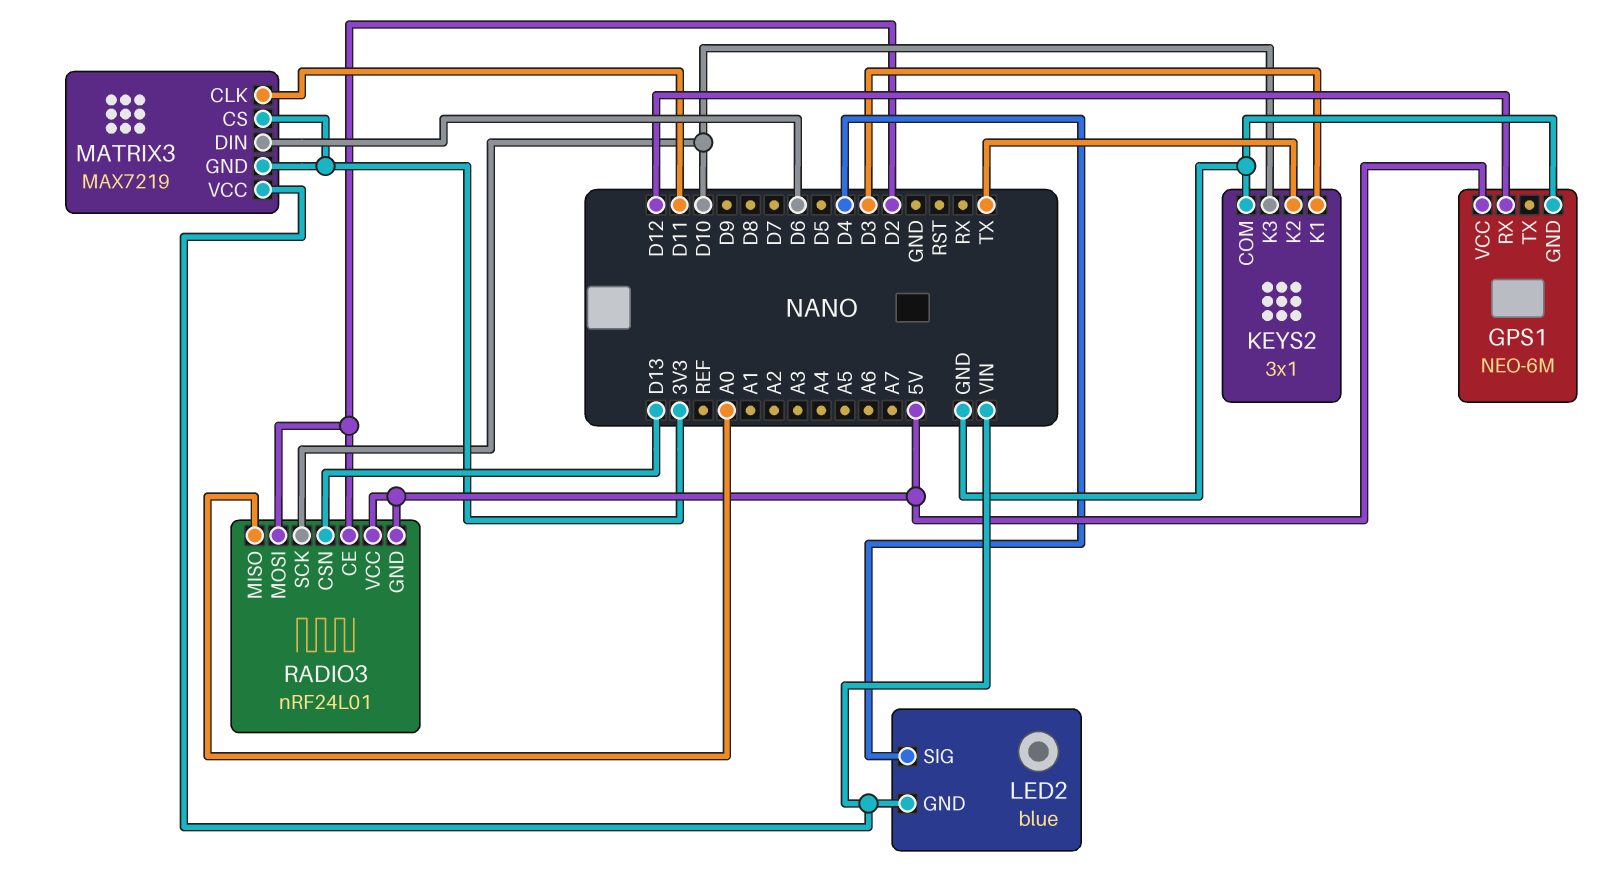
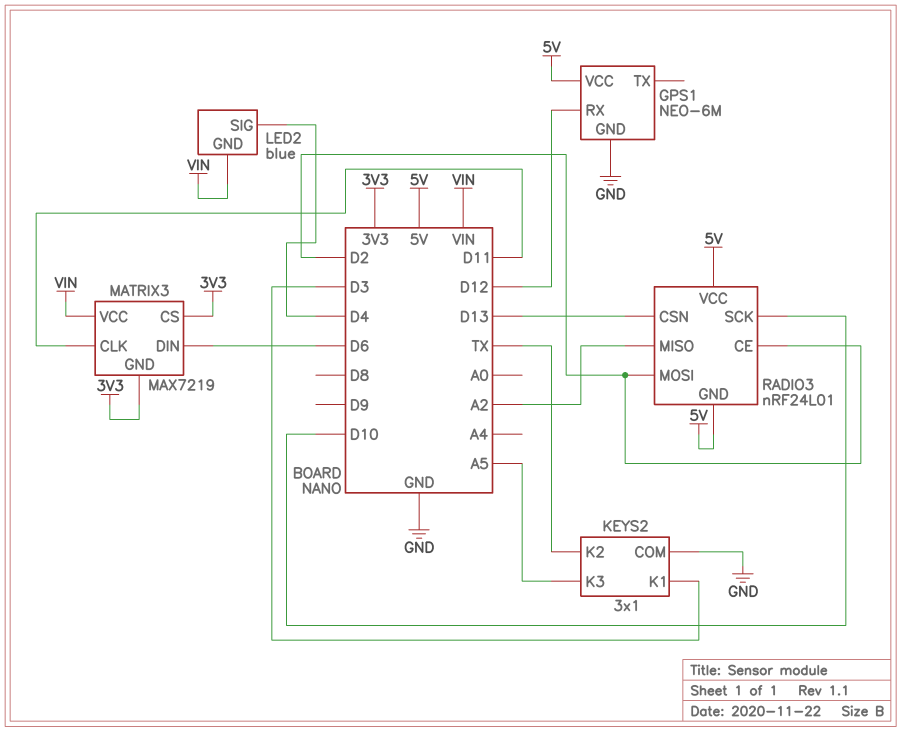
KEYS2 pin K3: D10 -> A5
RADIO3 pin MISO: A0 -> A2

